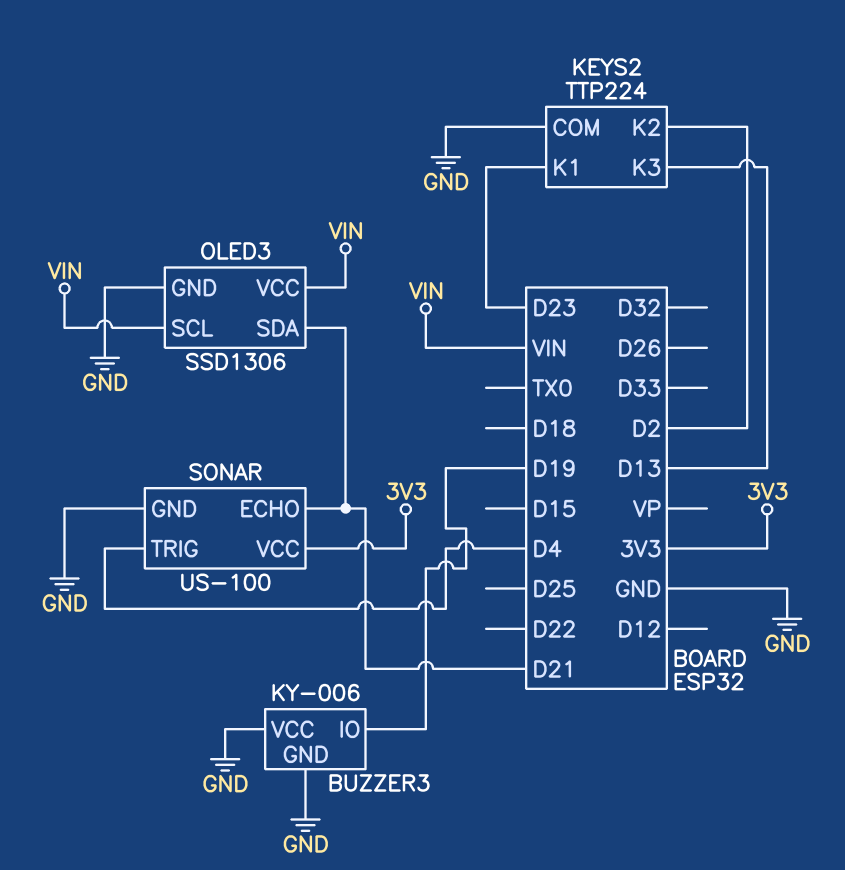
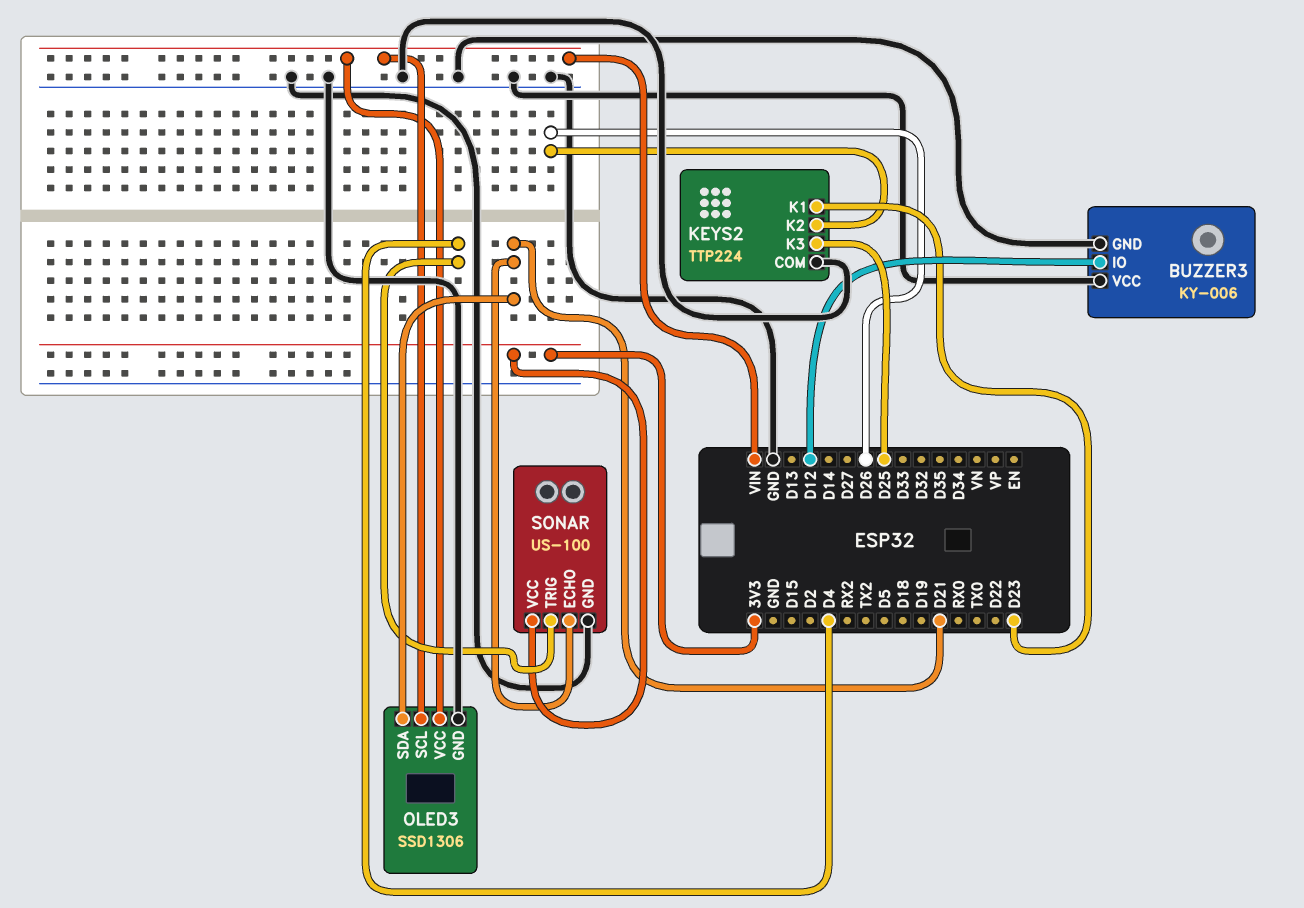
BUZZER3 pin IO: D19 -> D12
KEYS2 pin K2: D2 -> D26
KEYS2 pin K3: D13 -> D25

